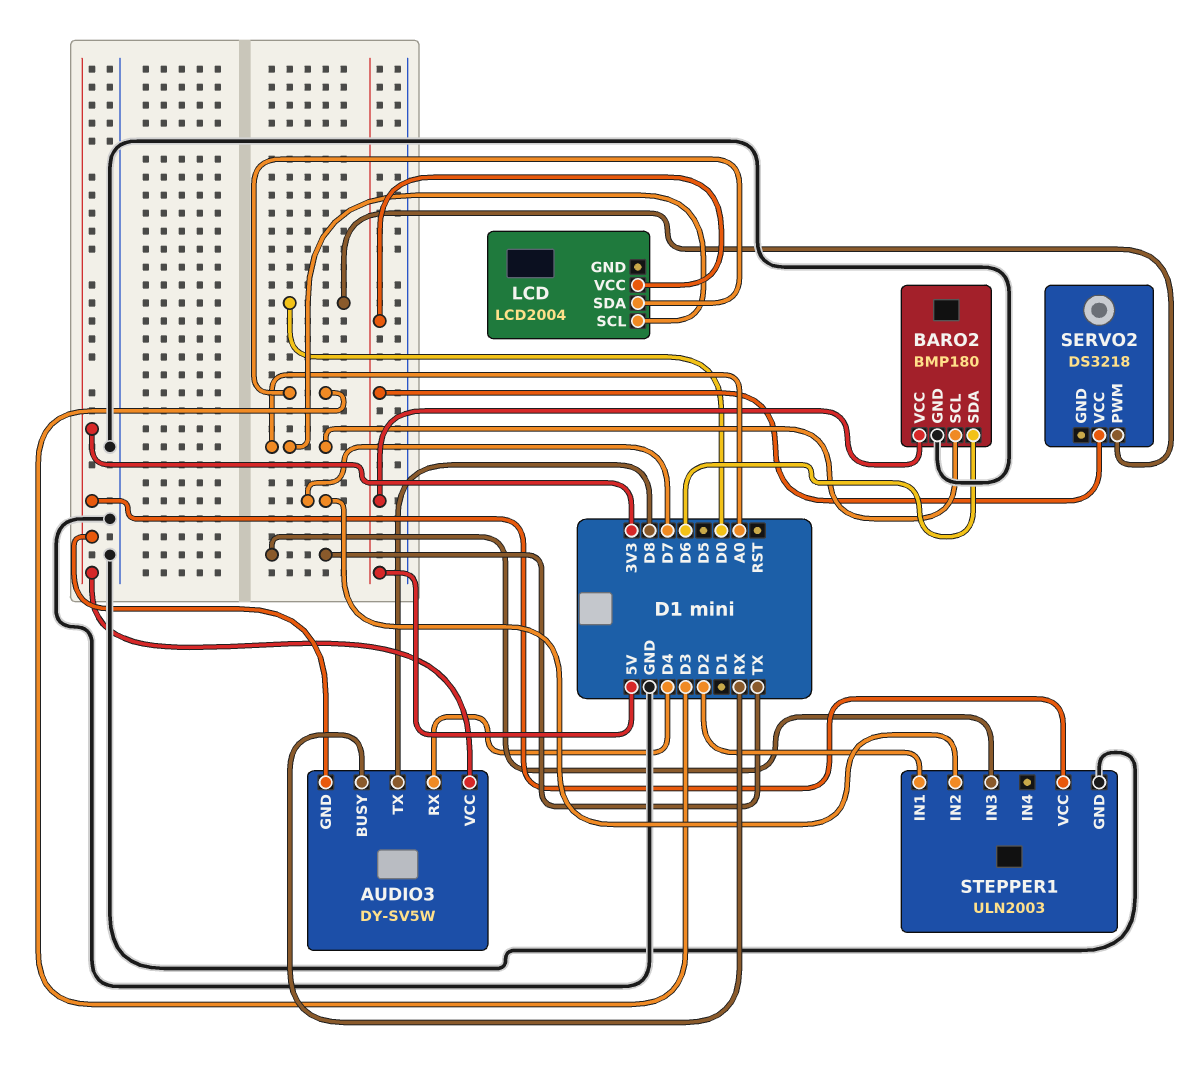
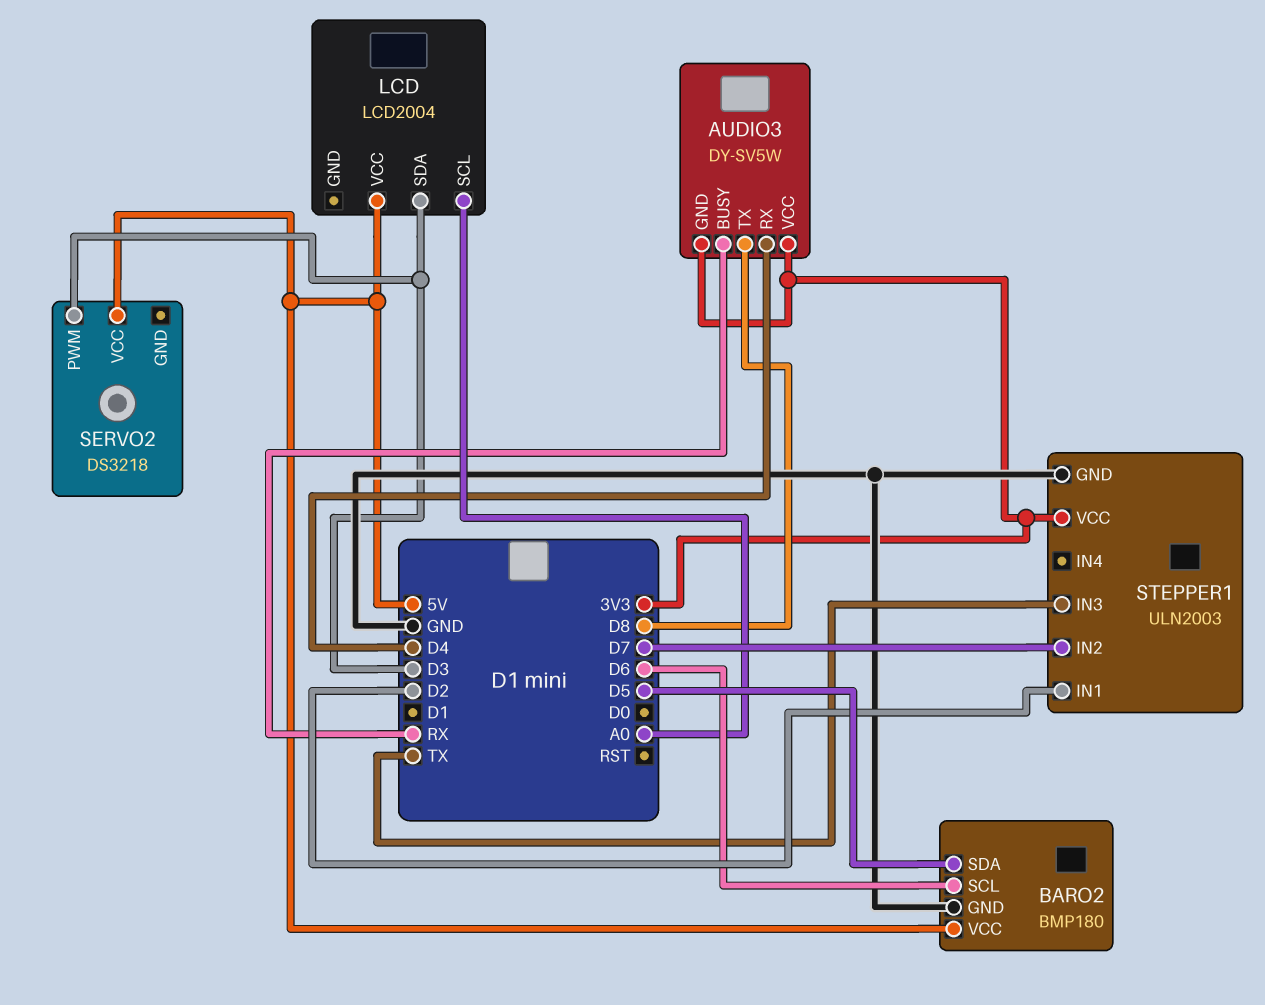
BARO2 pin SCL: A0 -> D6
BARO2 pin SDA: D6 -> D5
SERVO2 pin PWM: D0 -> D3

